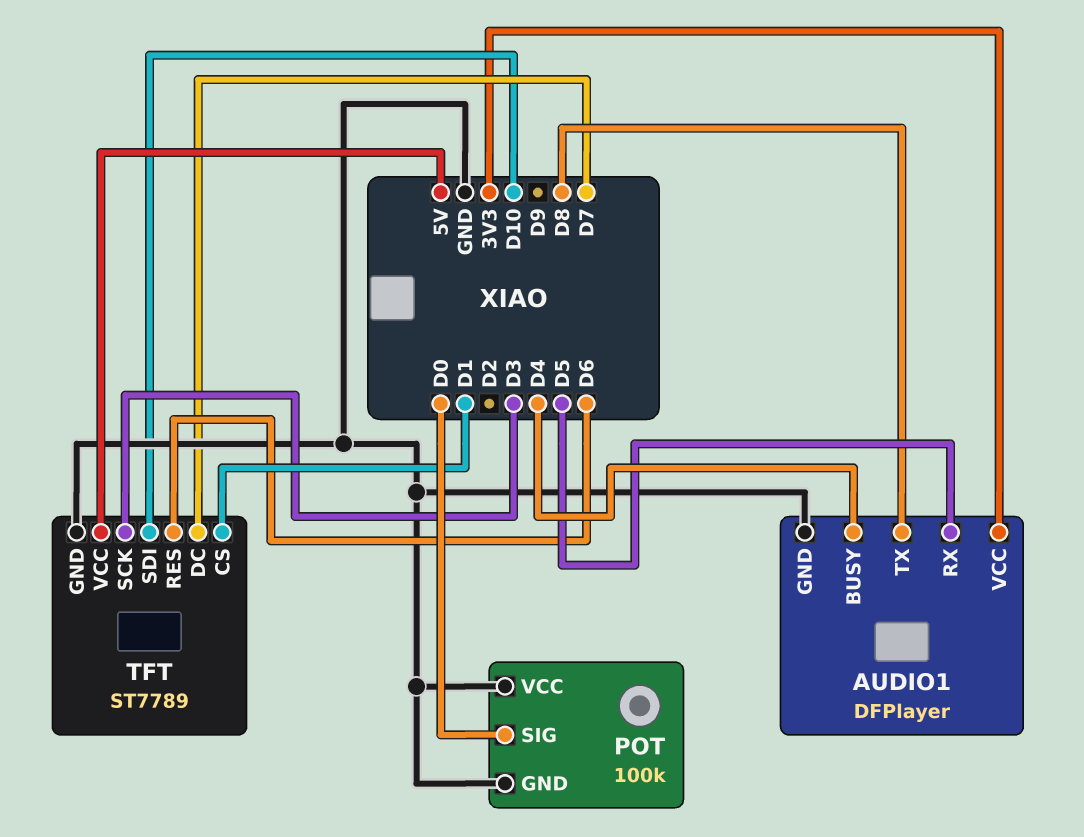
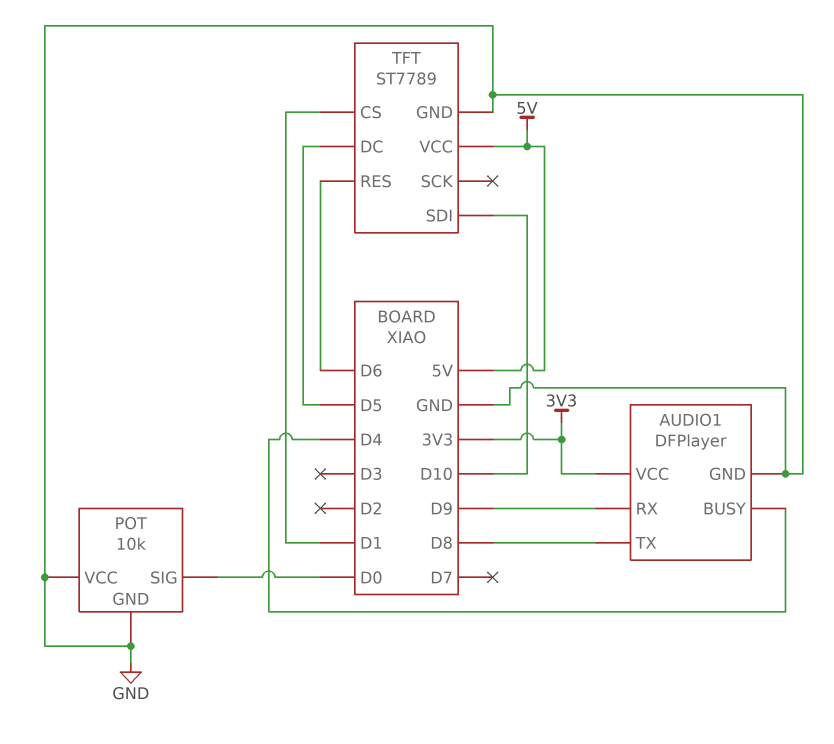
AUDIO1 pin RX: D5 -> D9
POT: 100k -> 10k
TFT pin DC: D7 -> D5
TFT pin SCK: D3 -> none

